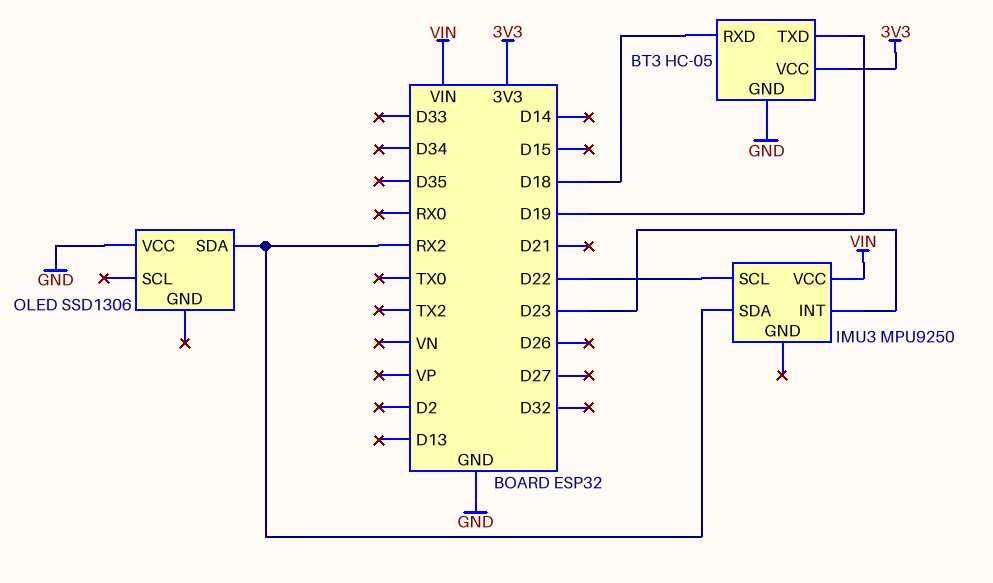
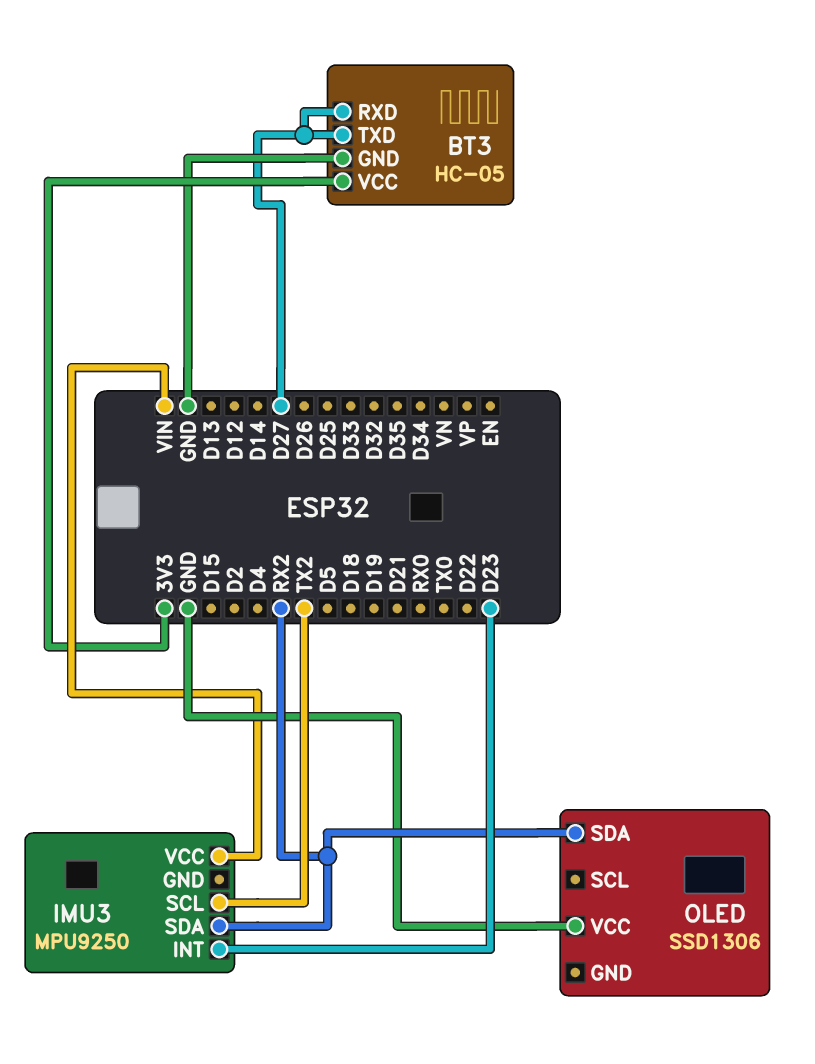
BT3 pin RXD: D18 -> D27
BT3 pin TXD: D19 -> D27
IMU3 pin SCL: D22 -> TX2

